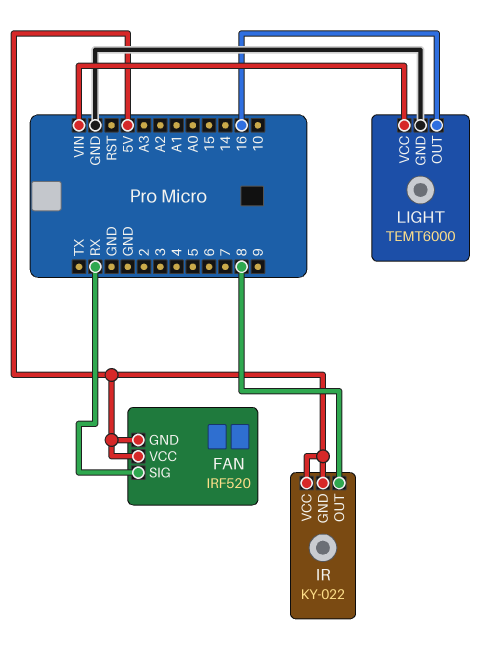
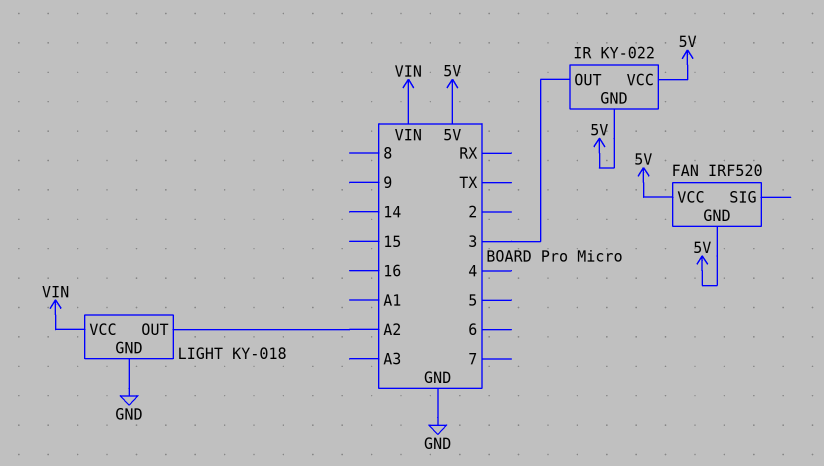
FAN pin SIG: RX -> none
IR pin OUT: 8 -> 3
LIGHT: TEMT6000 -> KY-018
LIGHT pin OUT: 16 -> A2

